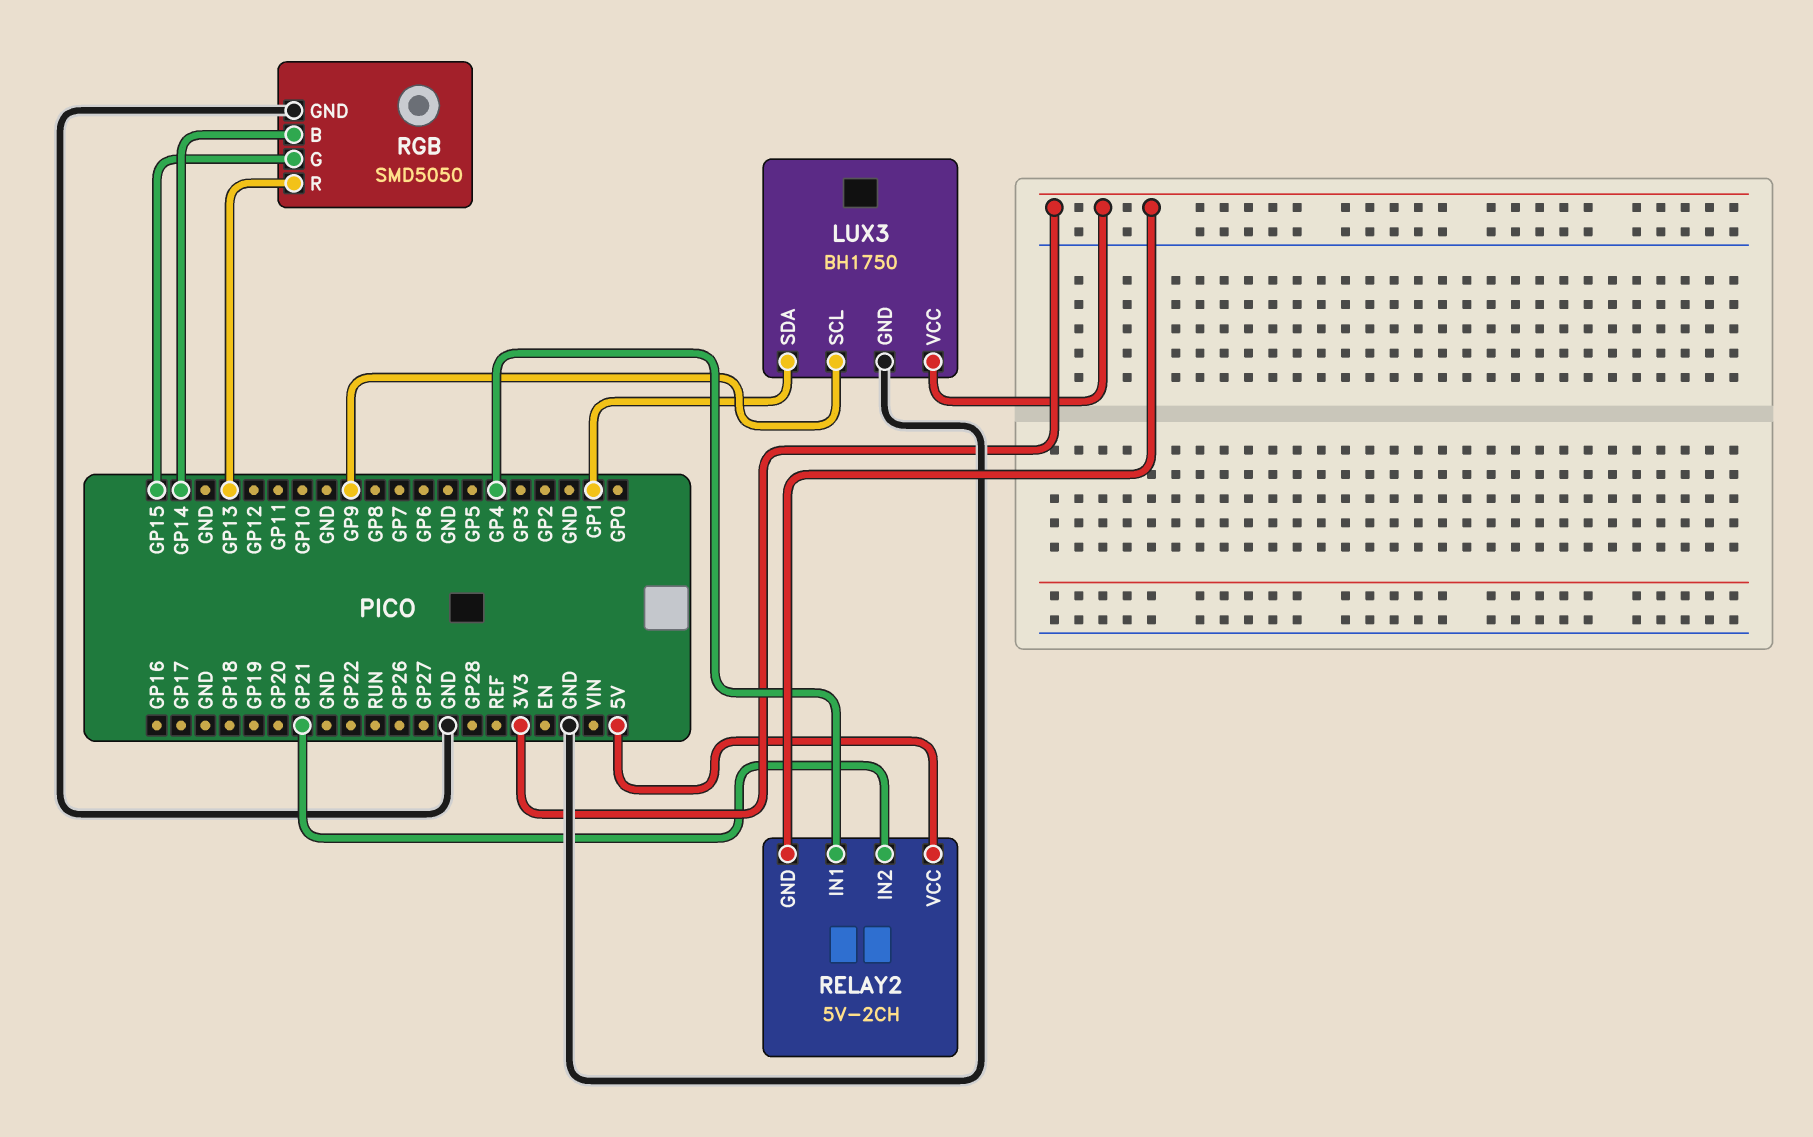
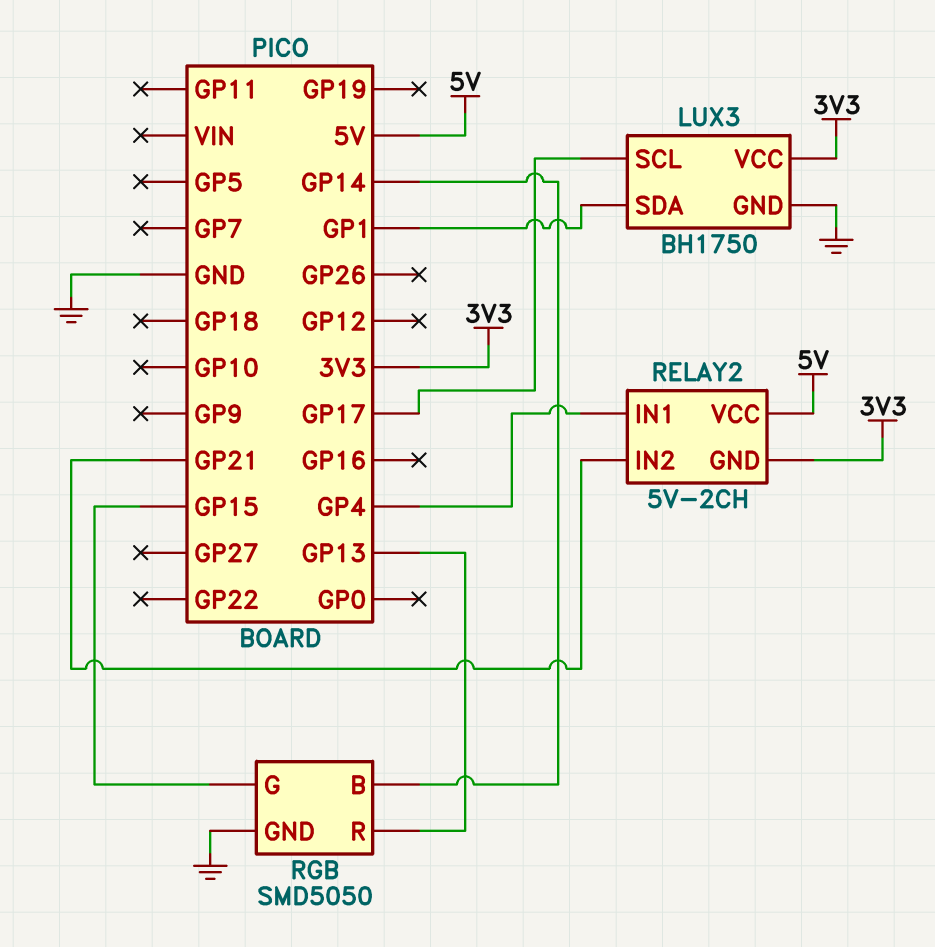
LUX3 pin SCL: GP9 -> GP17

